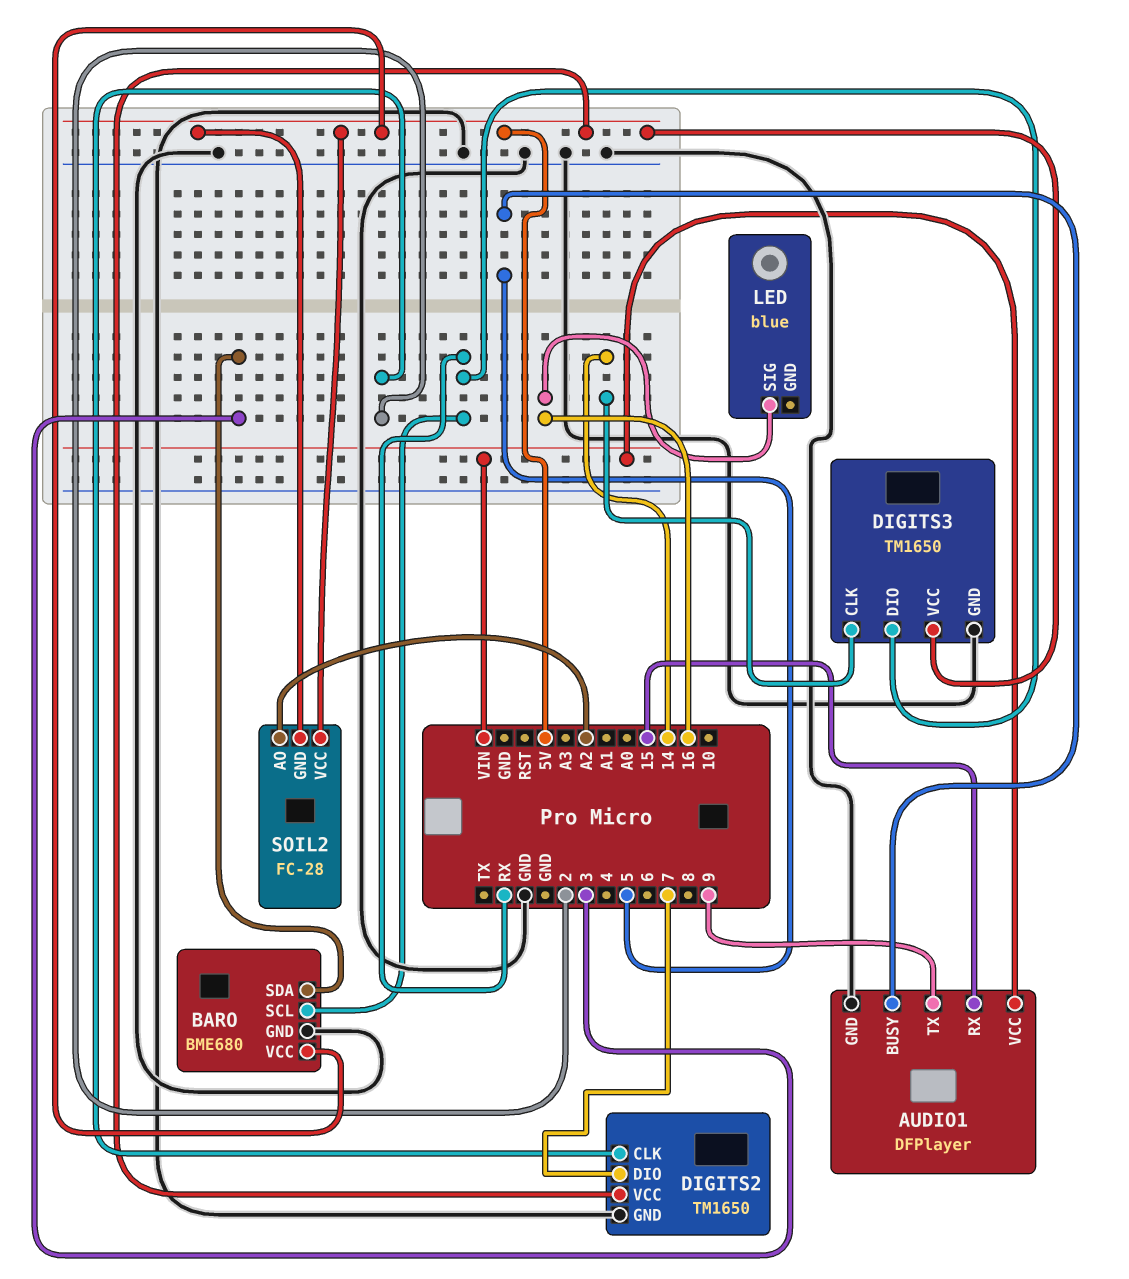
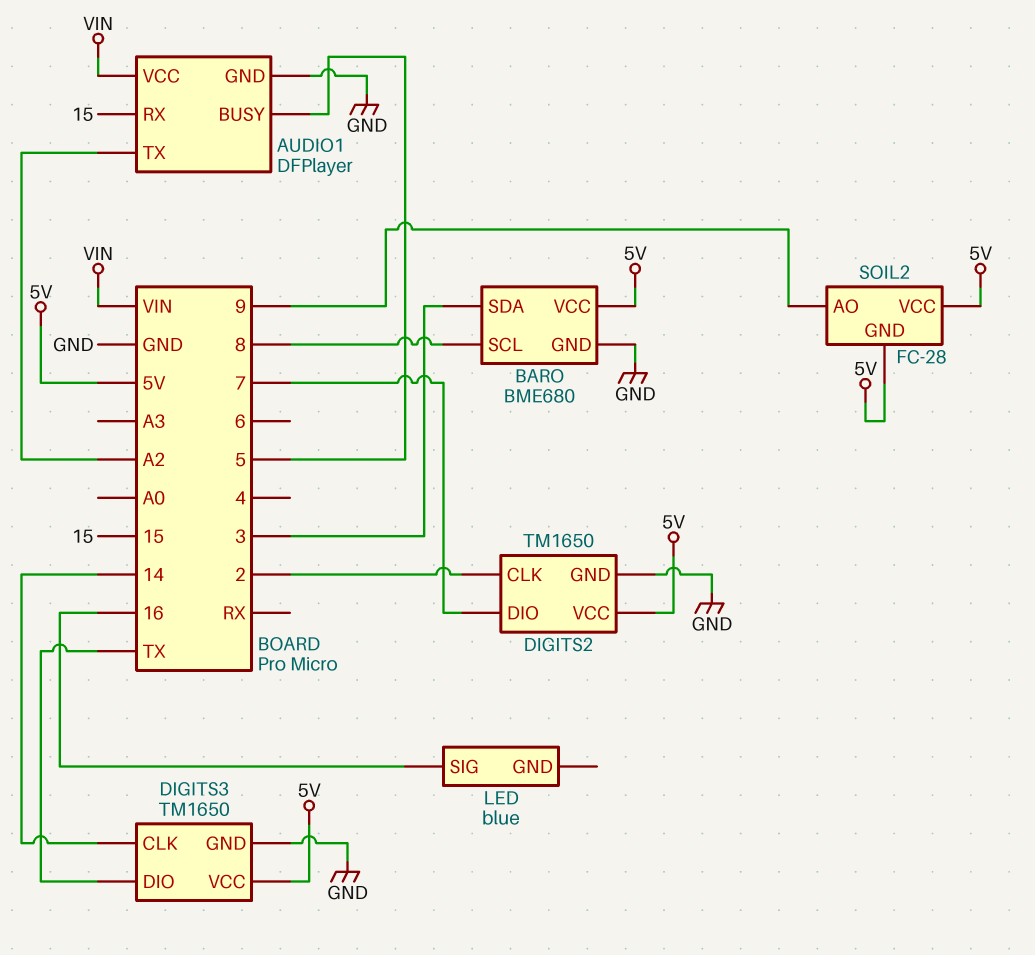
AUDIO1 pin TX: 9 -> A2
BARO pin SCL: RX -> 8
DIGITS3 pin DIO: RX -> TX
SOIL2 pin AO: A2 -> 9

